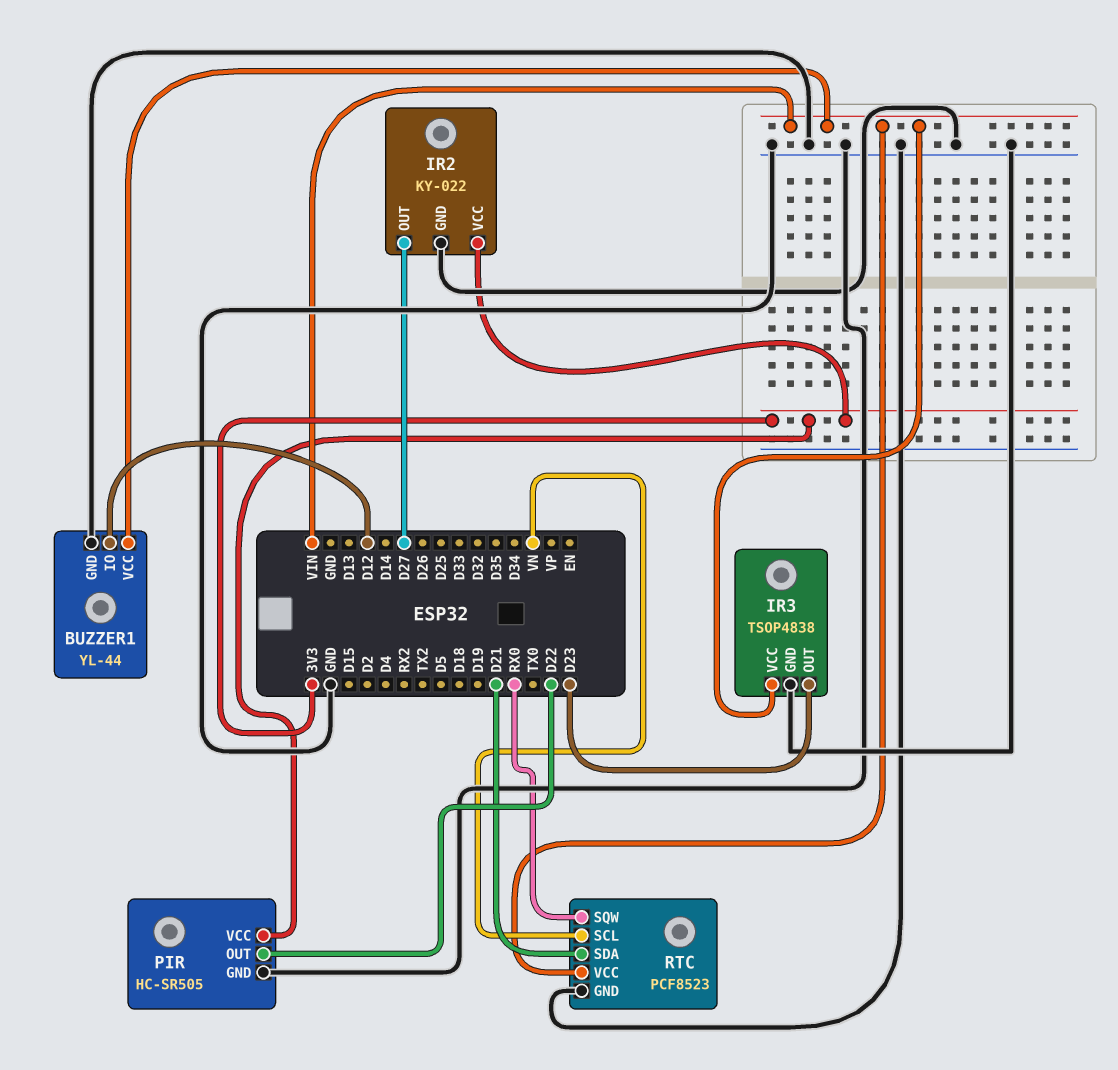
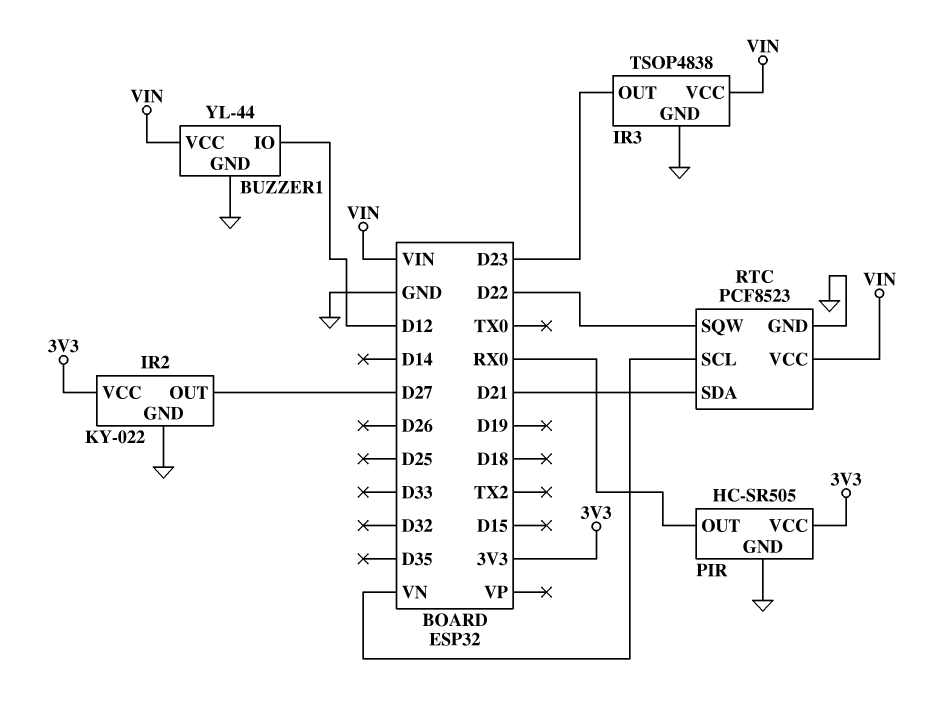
PIR pin OUT: D22 -> RX0
RTC pin SQW: RX0 -> D22

